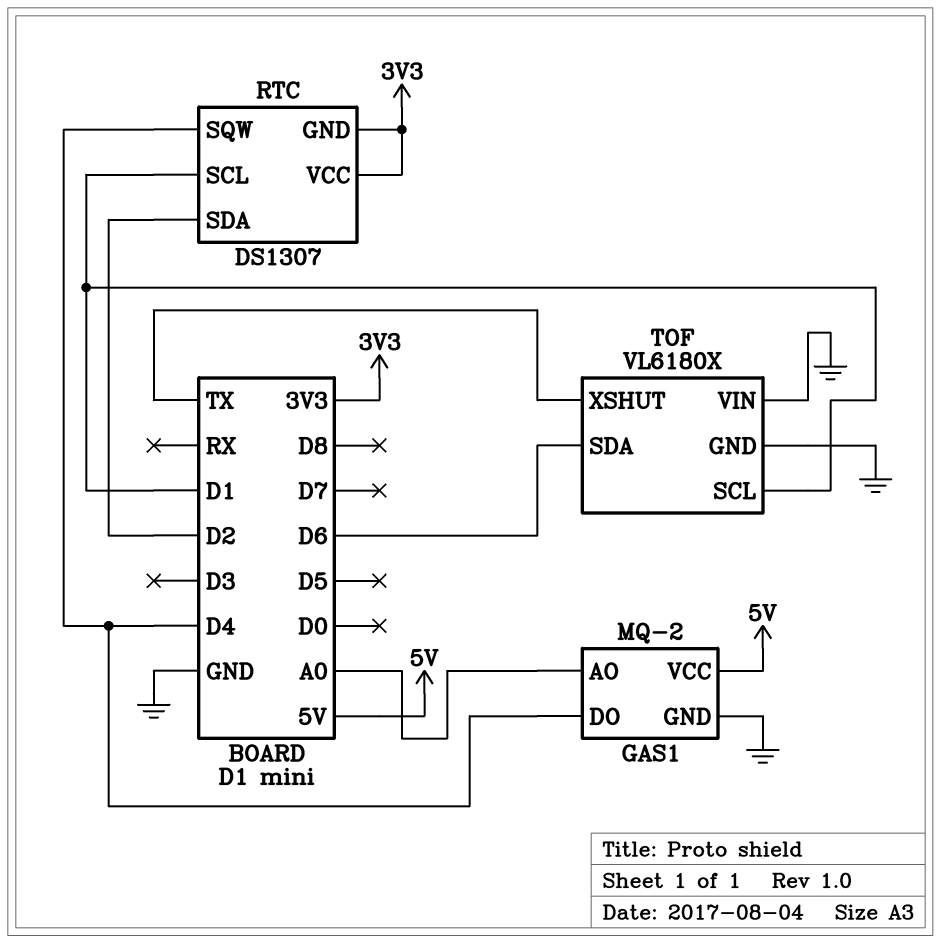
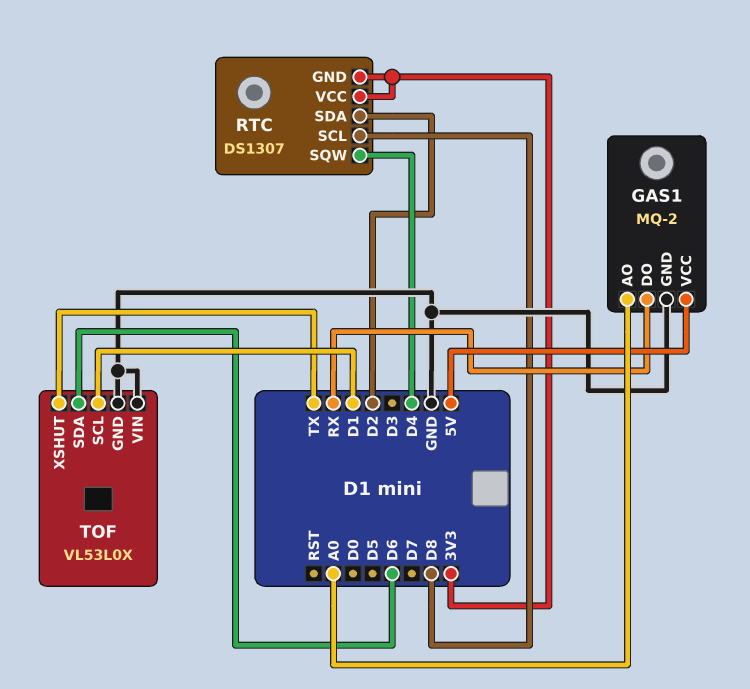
GAS1 pin DO: D4 -> RX
RTC pin SCL: D1 -> D8
TOF: VL6180X -> VL53L0X

